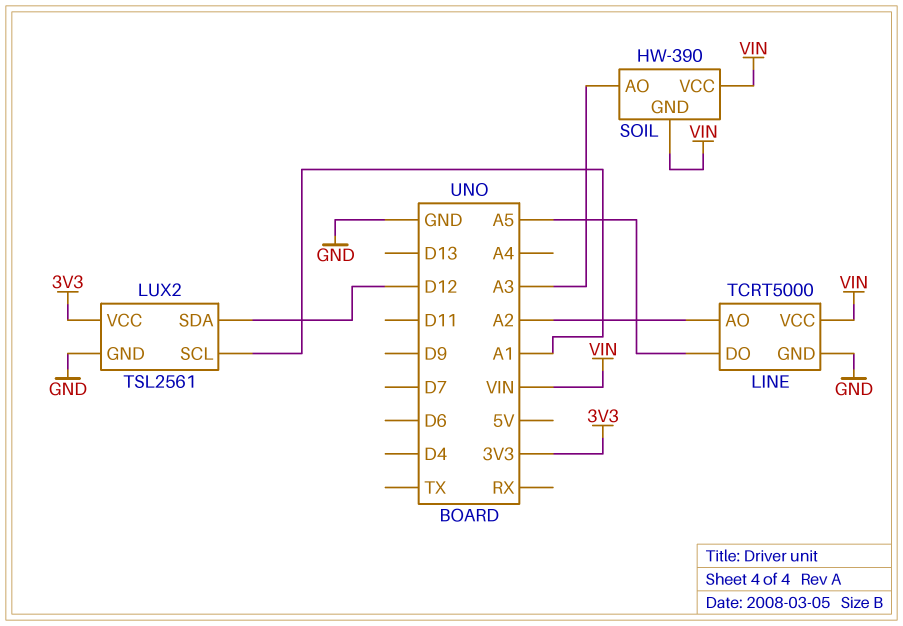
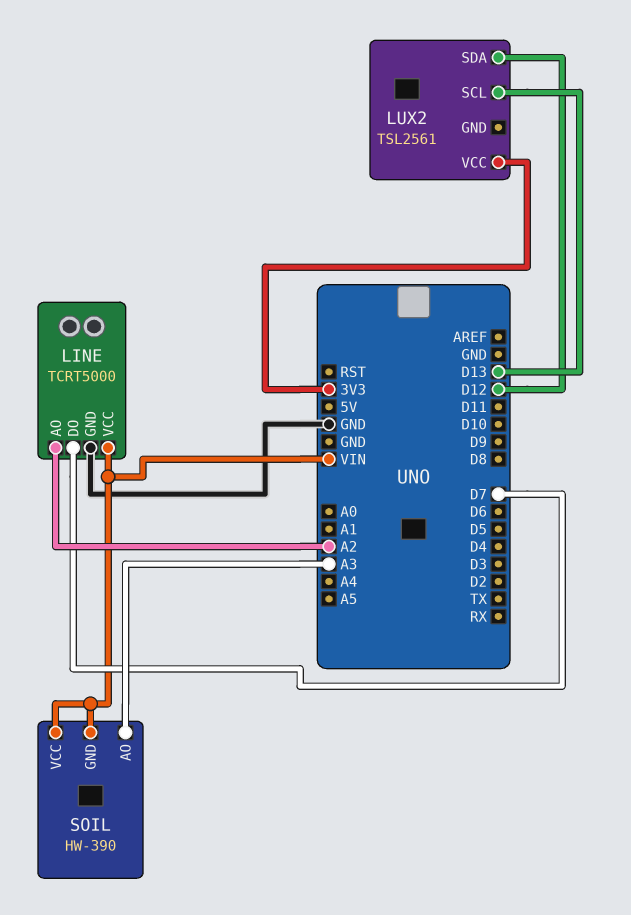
LINE pin DO: A5 -> D7
LUX2 pin GND: GND -> none
LUX2 pin SCL: A1 -> D13

